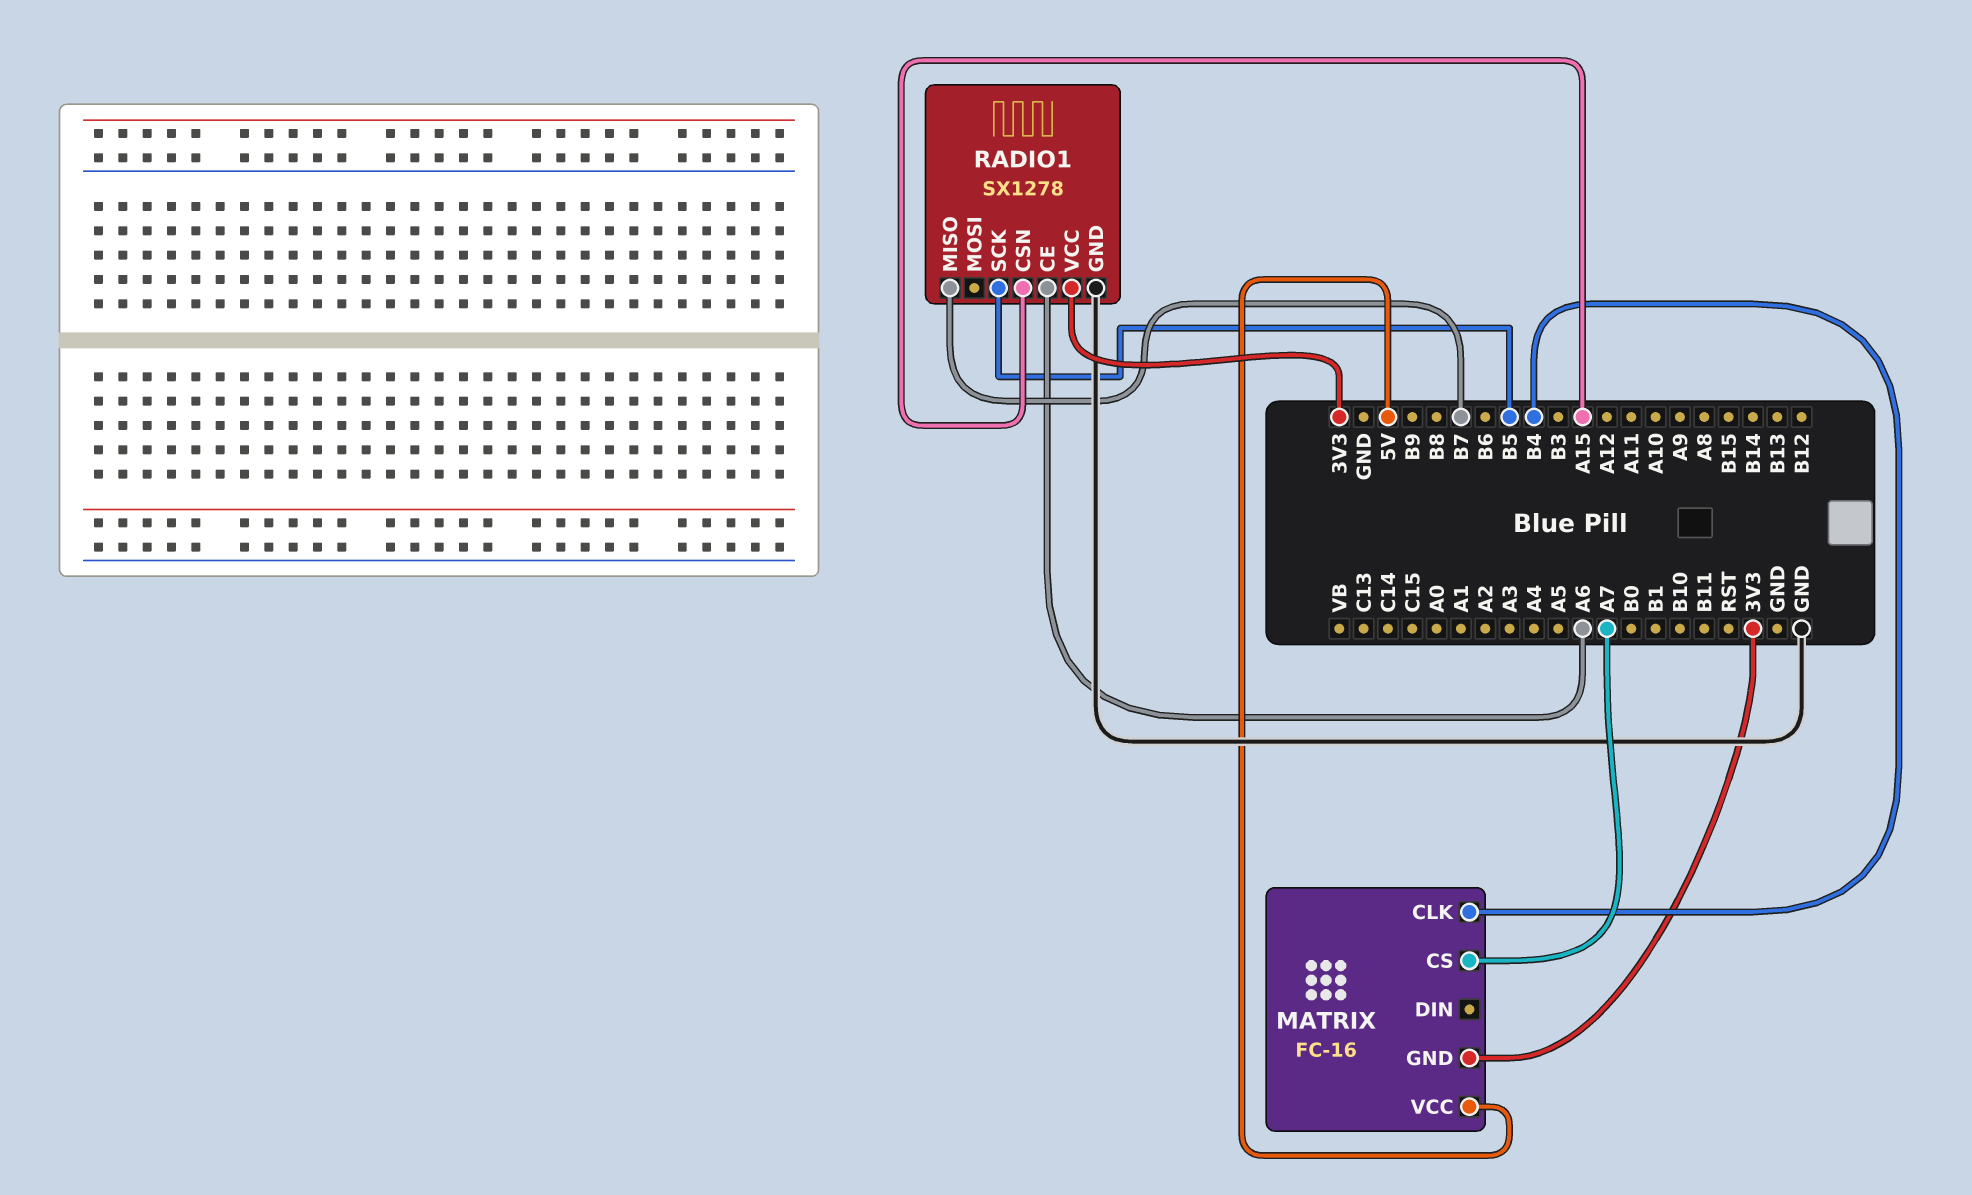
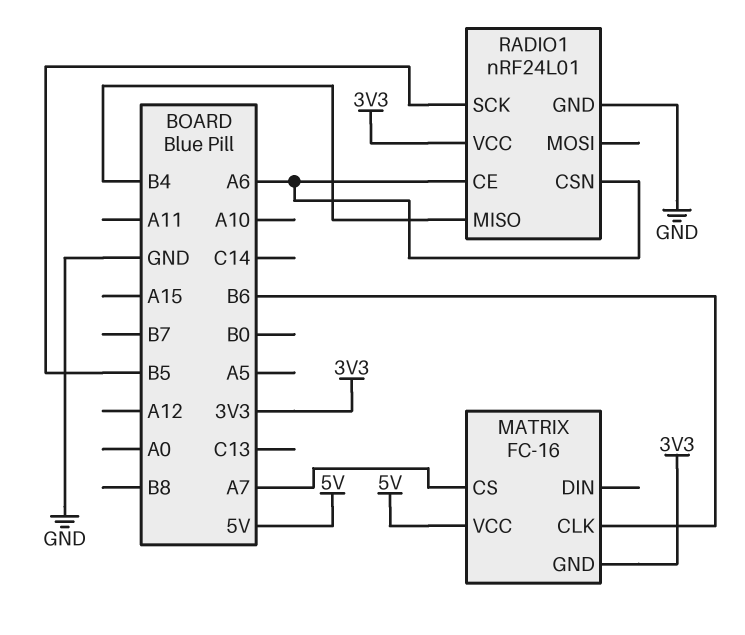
MATRIX pin CLK: B4 -> B6
RADIO1: SX1278 -> nRF24L01
RADIO1 pin CSN: A15 -> A6
RADIO1 pin MISO: B7 -> B4

